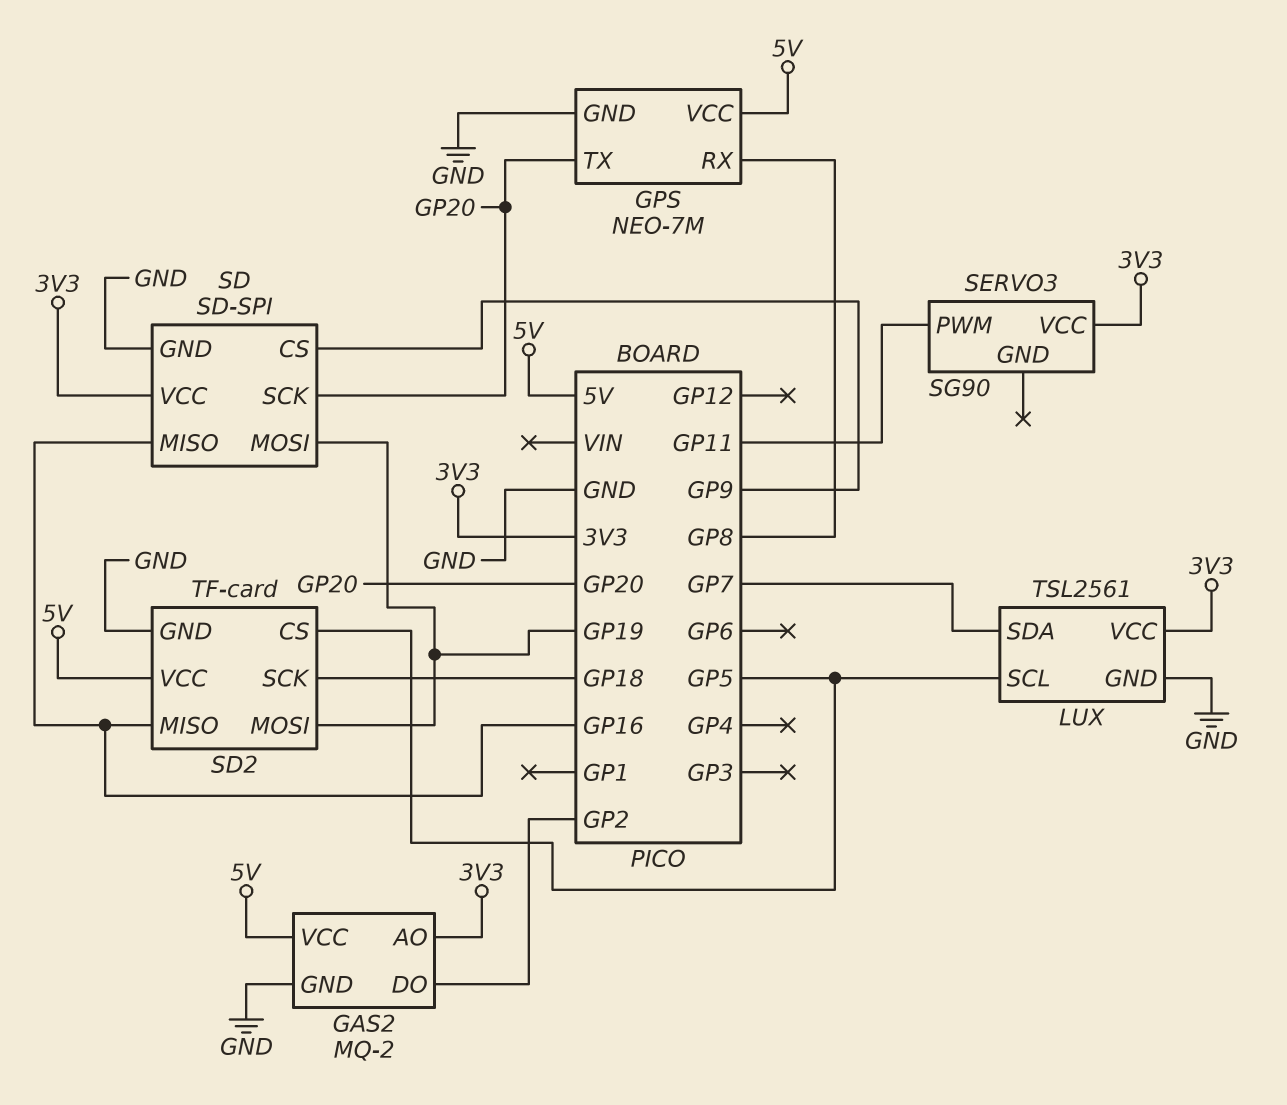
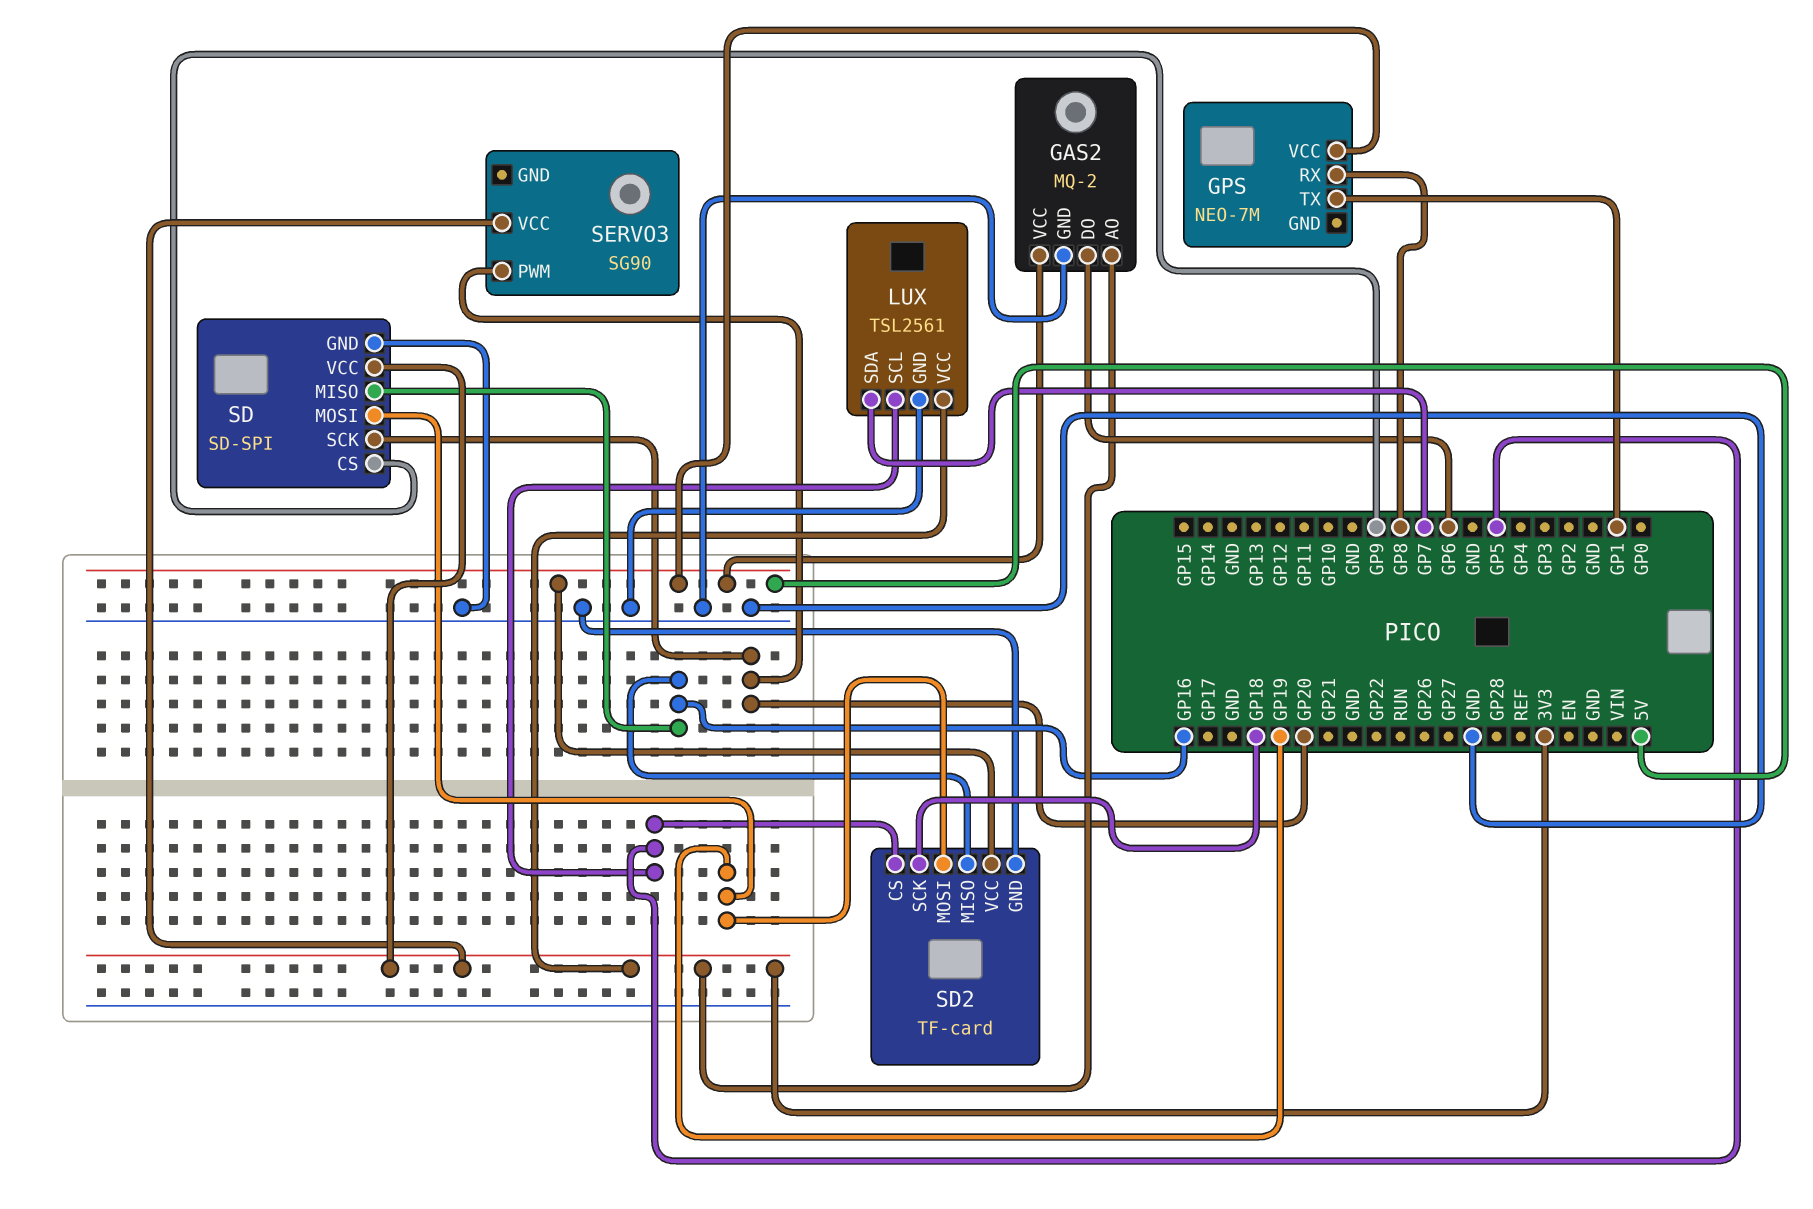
GAS2 pin DO: GP2 -> GP6
GPS pin GND: GND -> none
GPS pin TX: GP20 -> GP1
SERVO3 pin PWM: GP11 -> GP20

